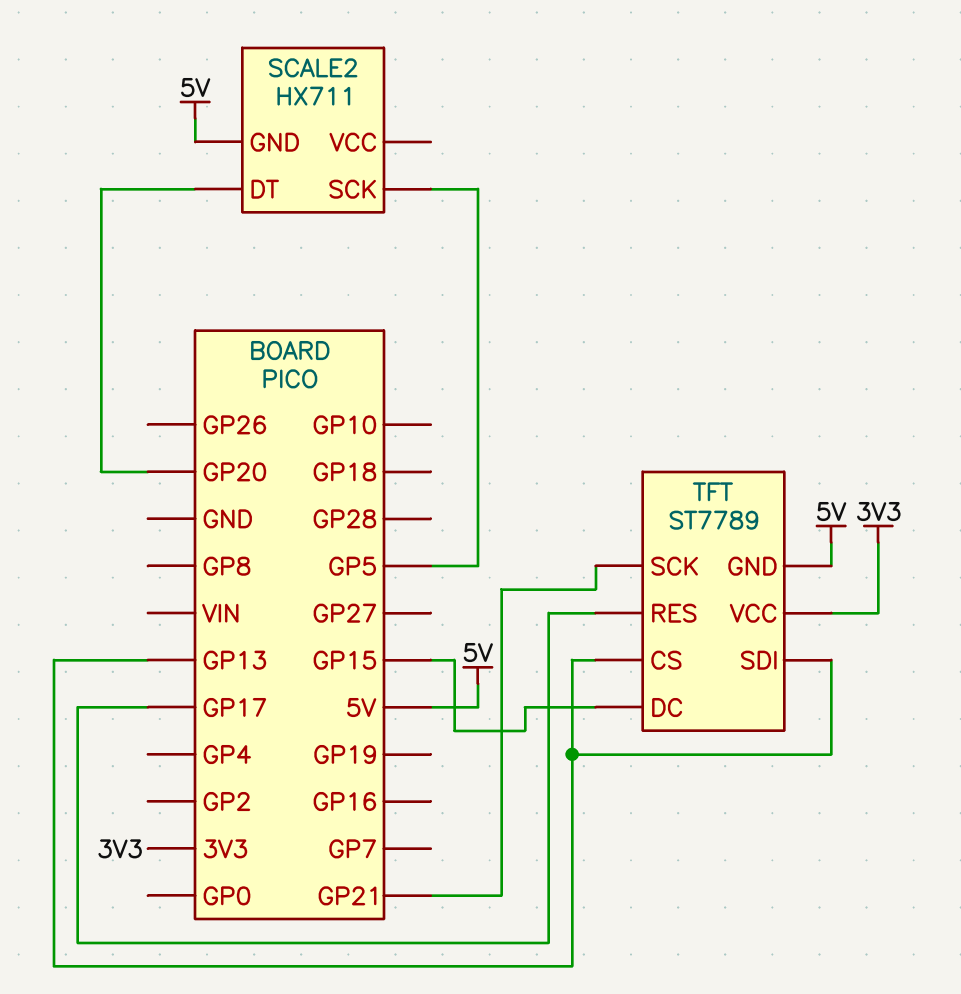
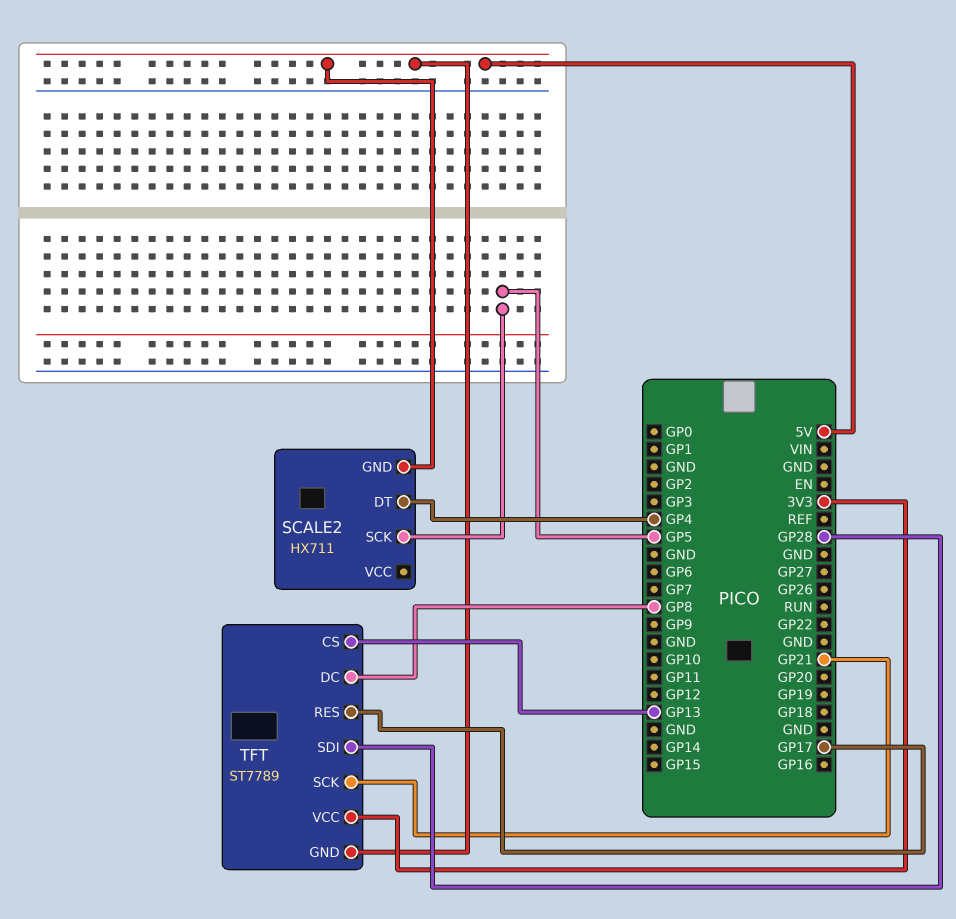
SCALE2 pin DT: GP20 -> GP4
TFT pin DC: GP15 -> GP8
TFT pin SDI: GP13 -> GP28

